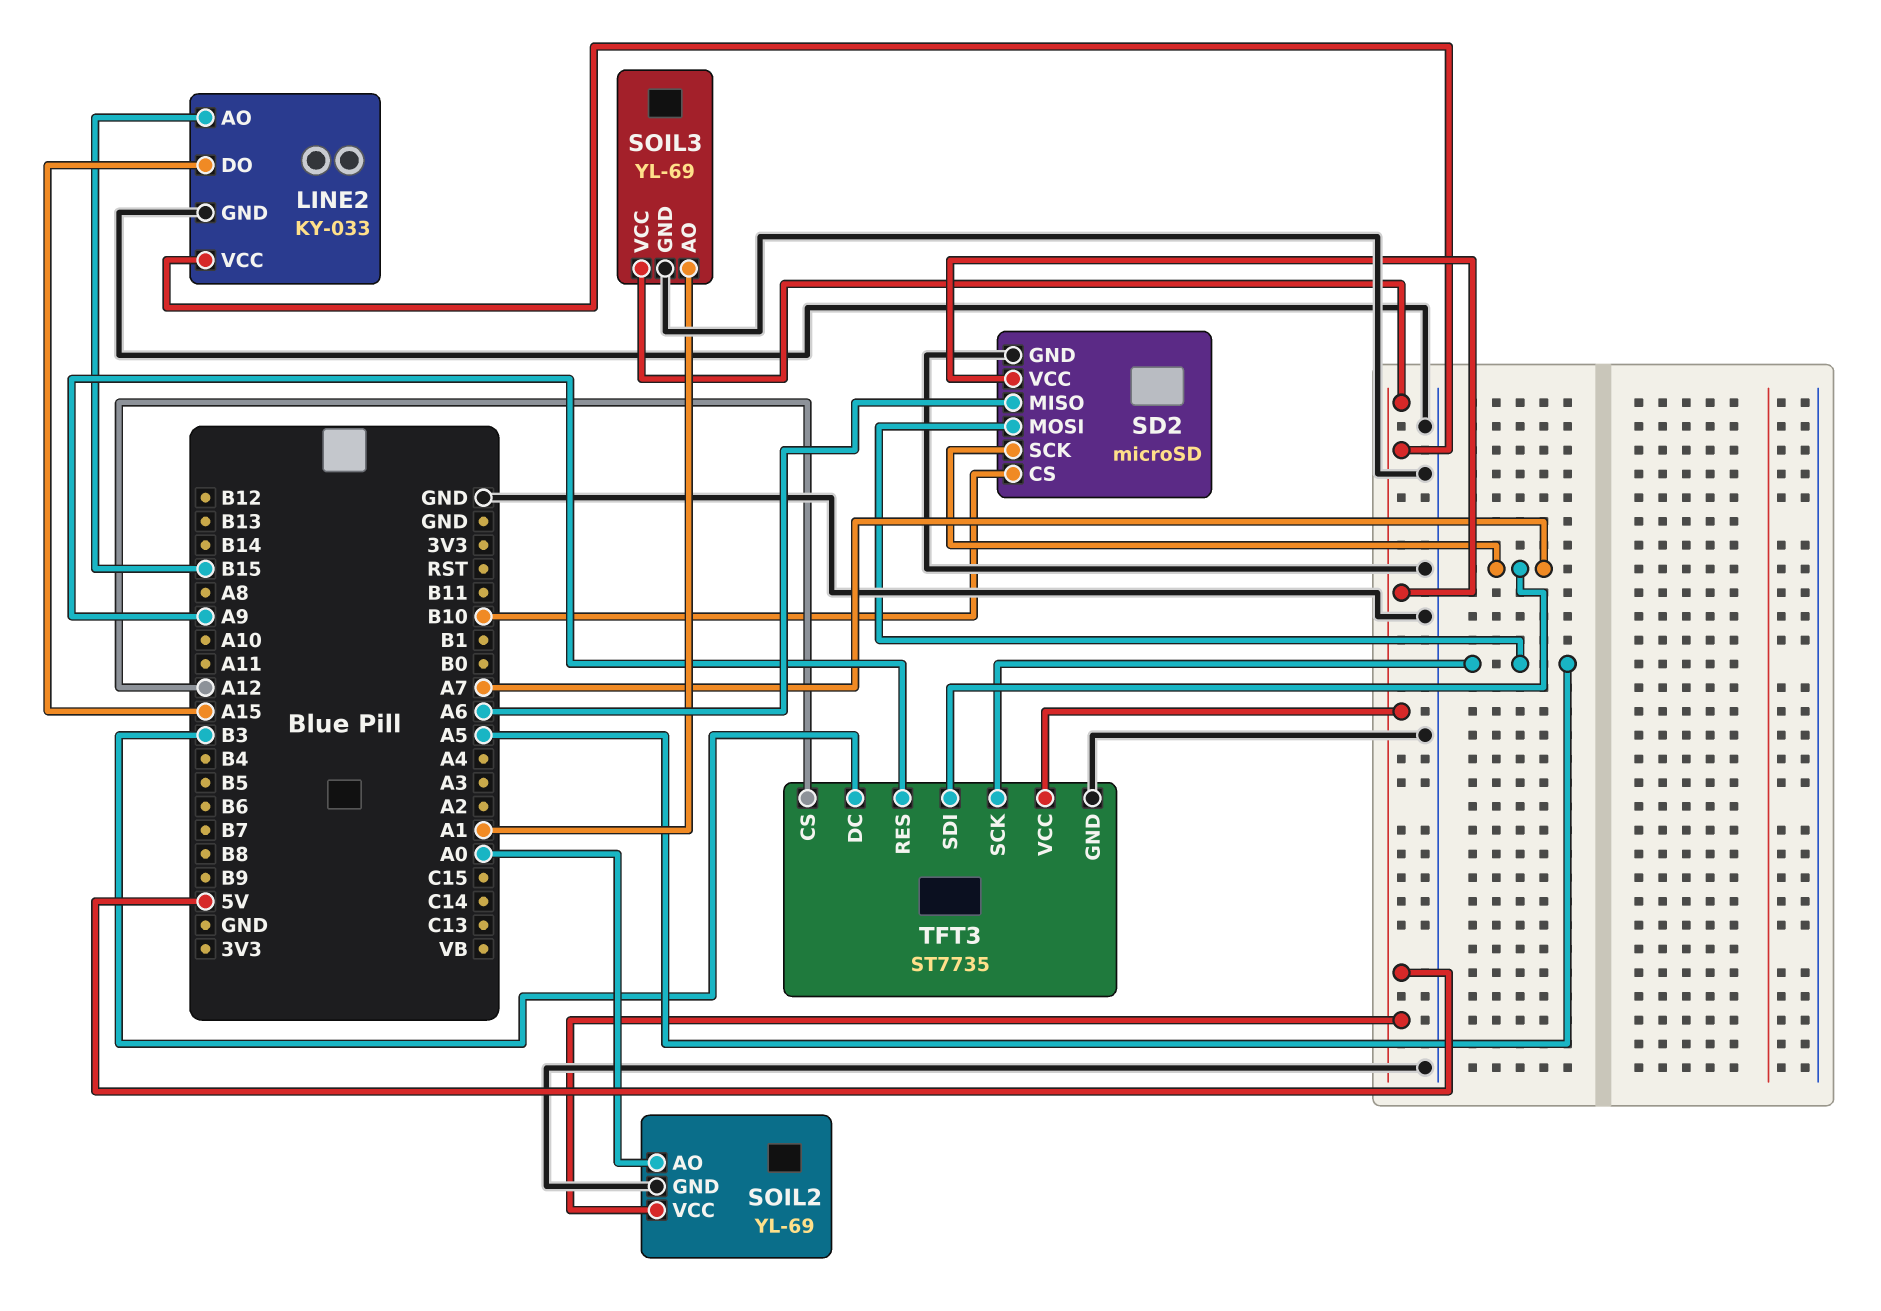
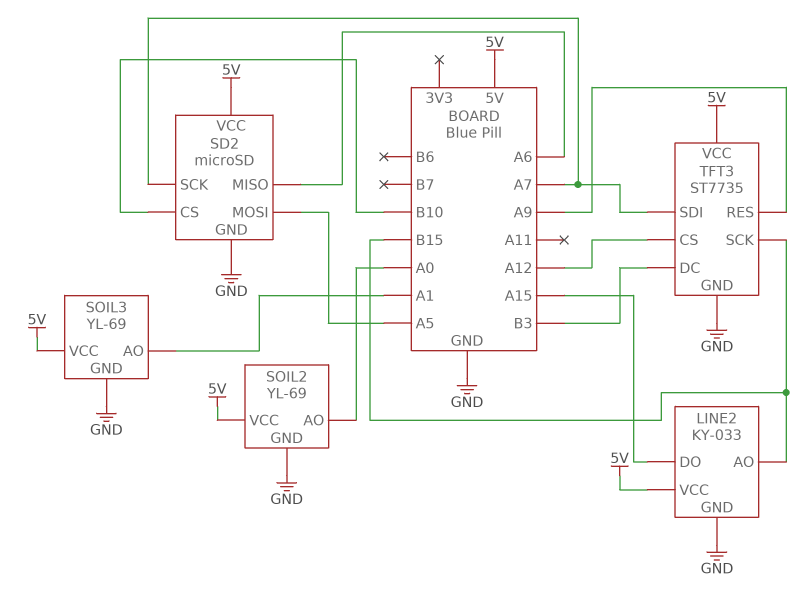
TFT3 pin SCK: A5 -> B15

